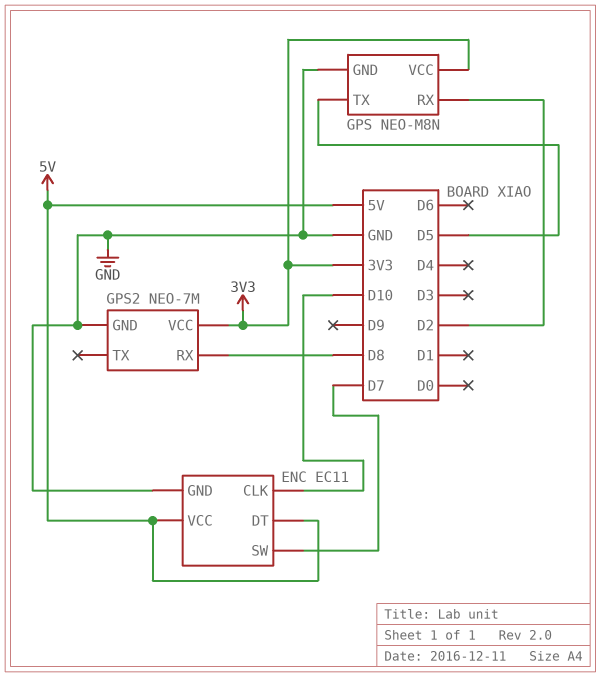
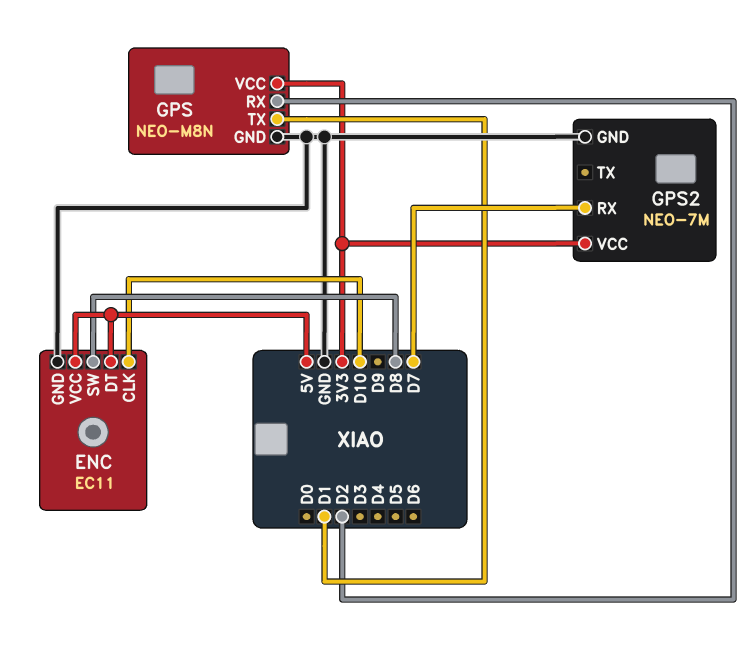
ENC pin SW: D7 -> D8
GPS pin TX: D5 -> D1
GPS2 pin RX: D8 -> D7

